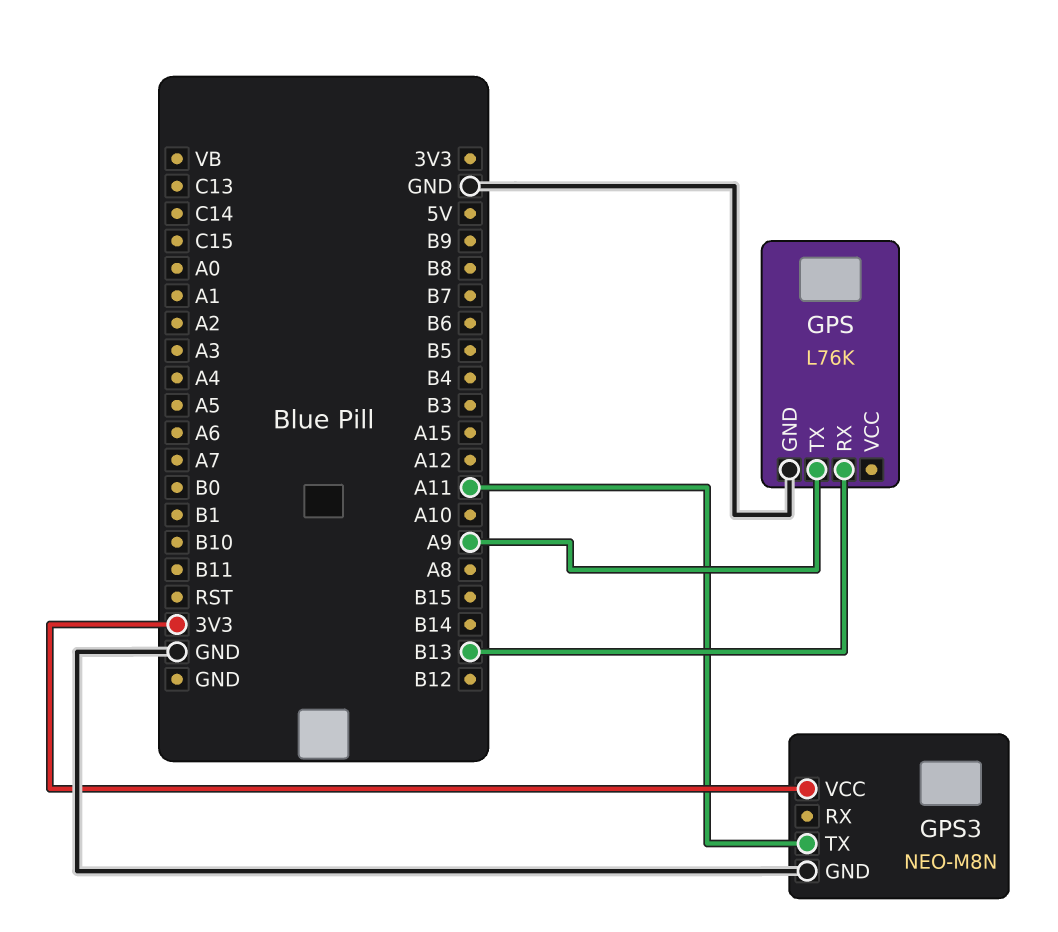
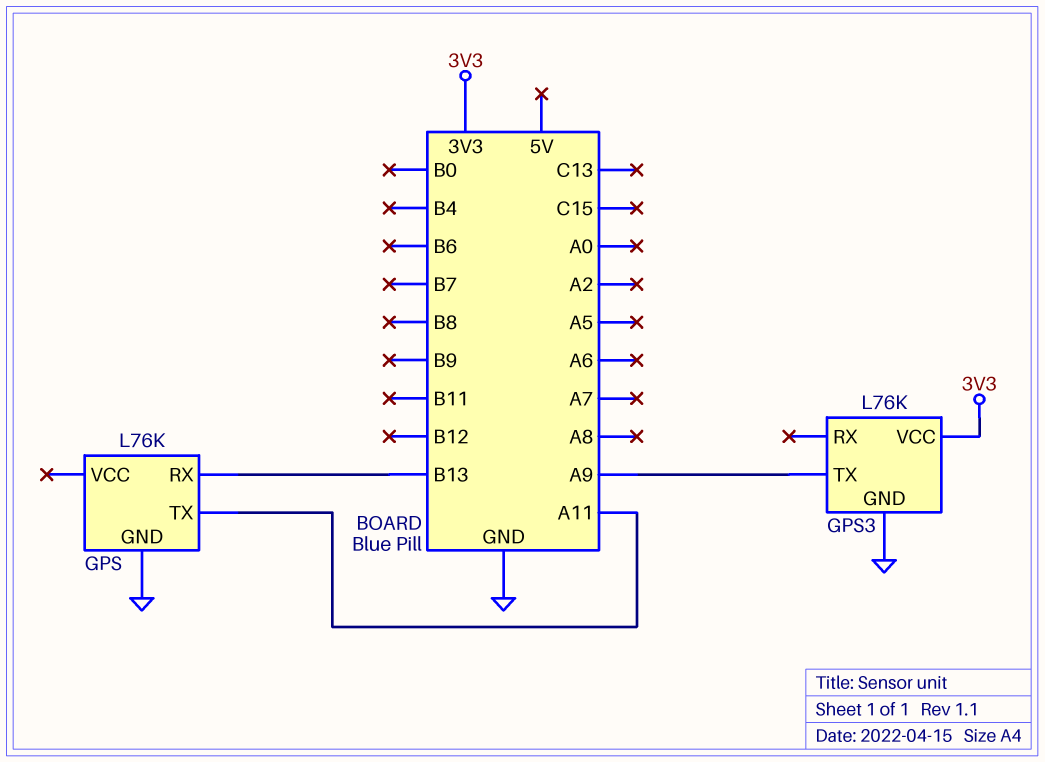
GPS pin TX: A9 -> A11
GPS3: NEO-M8N -> L76K
GPS3 pin TX: A11 -> A9

